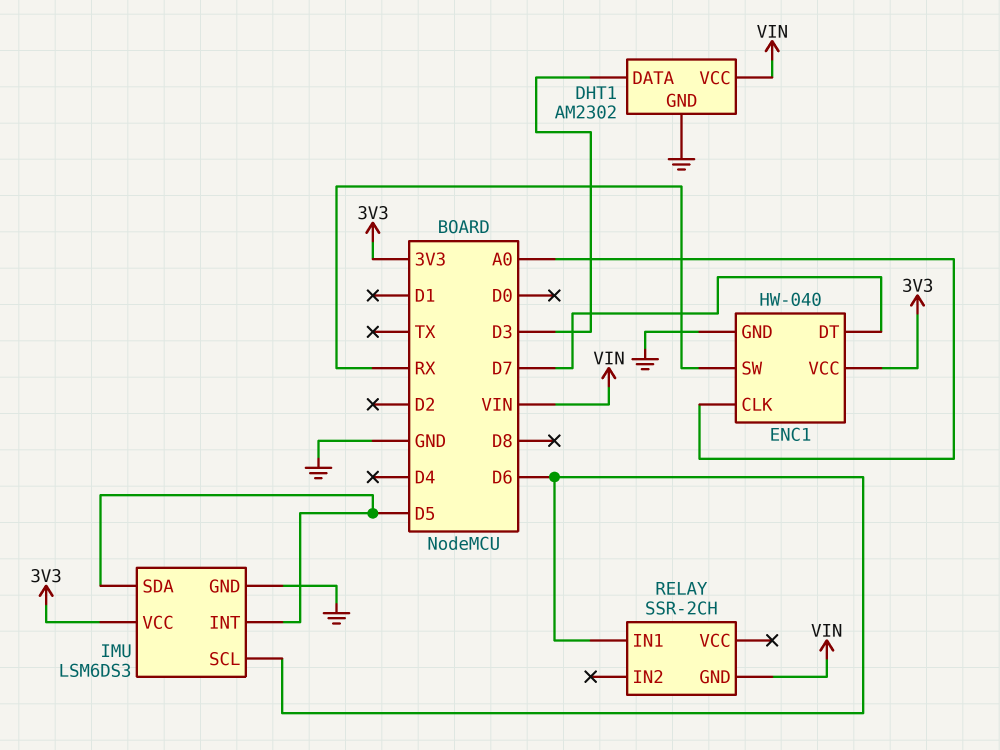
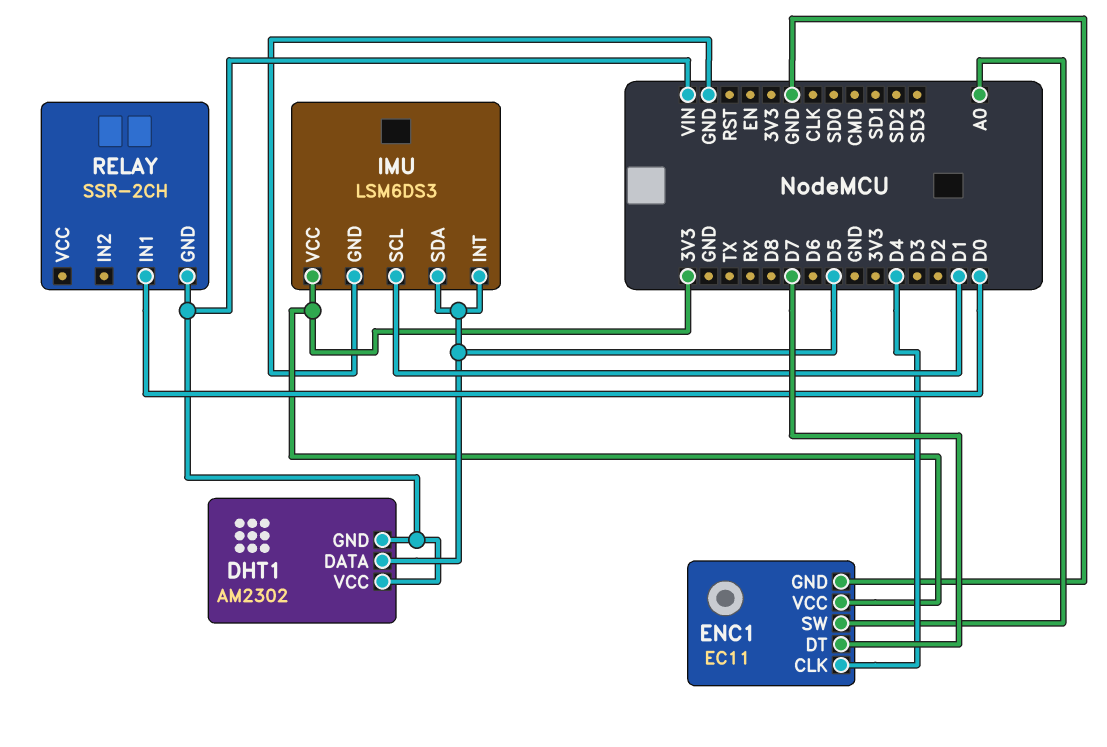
DHT1 pin DATA: D3 -> D5
DHT1 pin GND: GND -> VIN
ENC1: HW-040 -> EC11
ENC1 pin CLK: A0 -> D4
ENC1 pin SW: RX -> A0
IMU pin SCL: D6 -> D1
RELAY pin IN1: D6 -> D0

